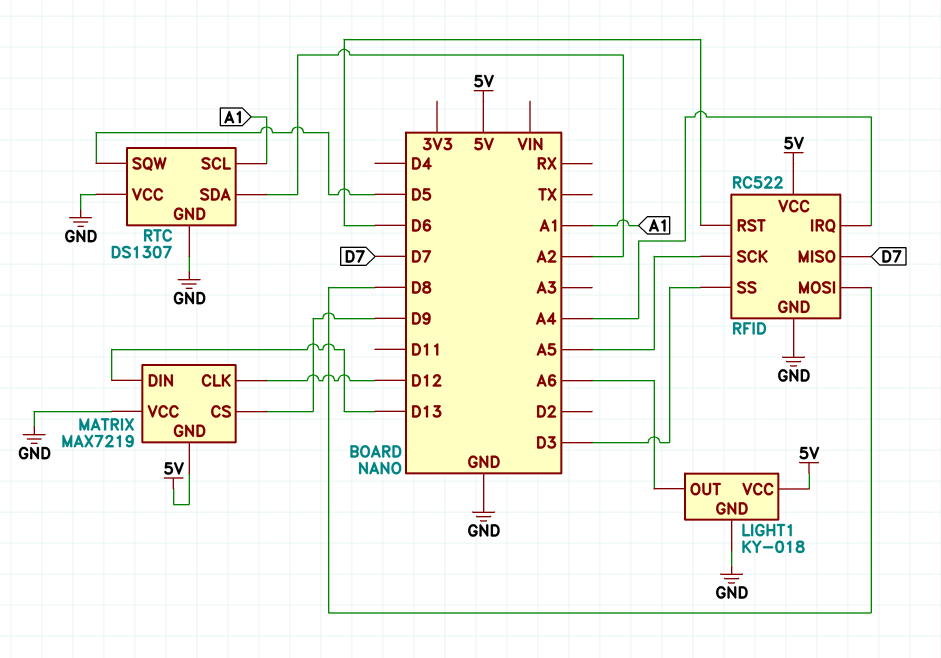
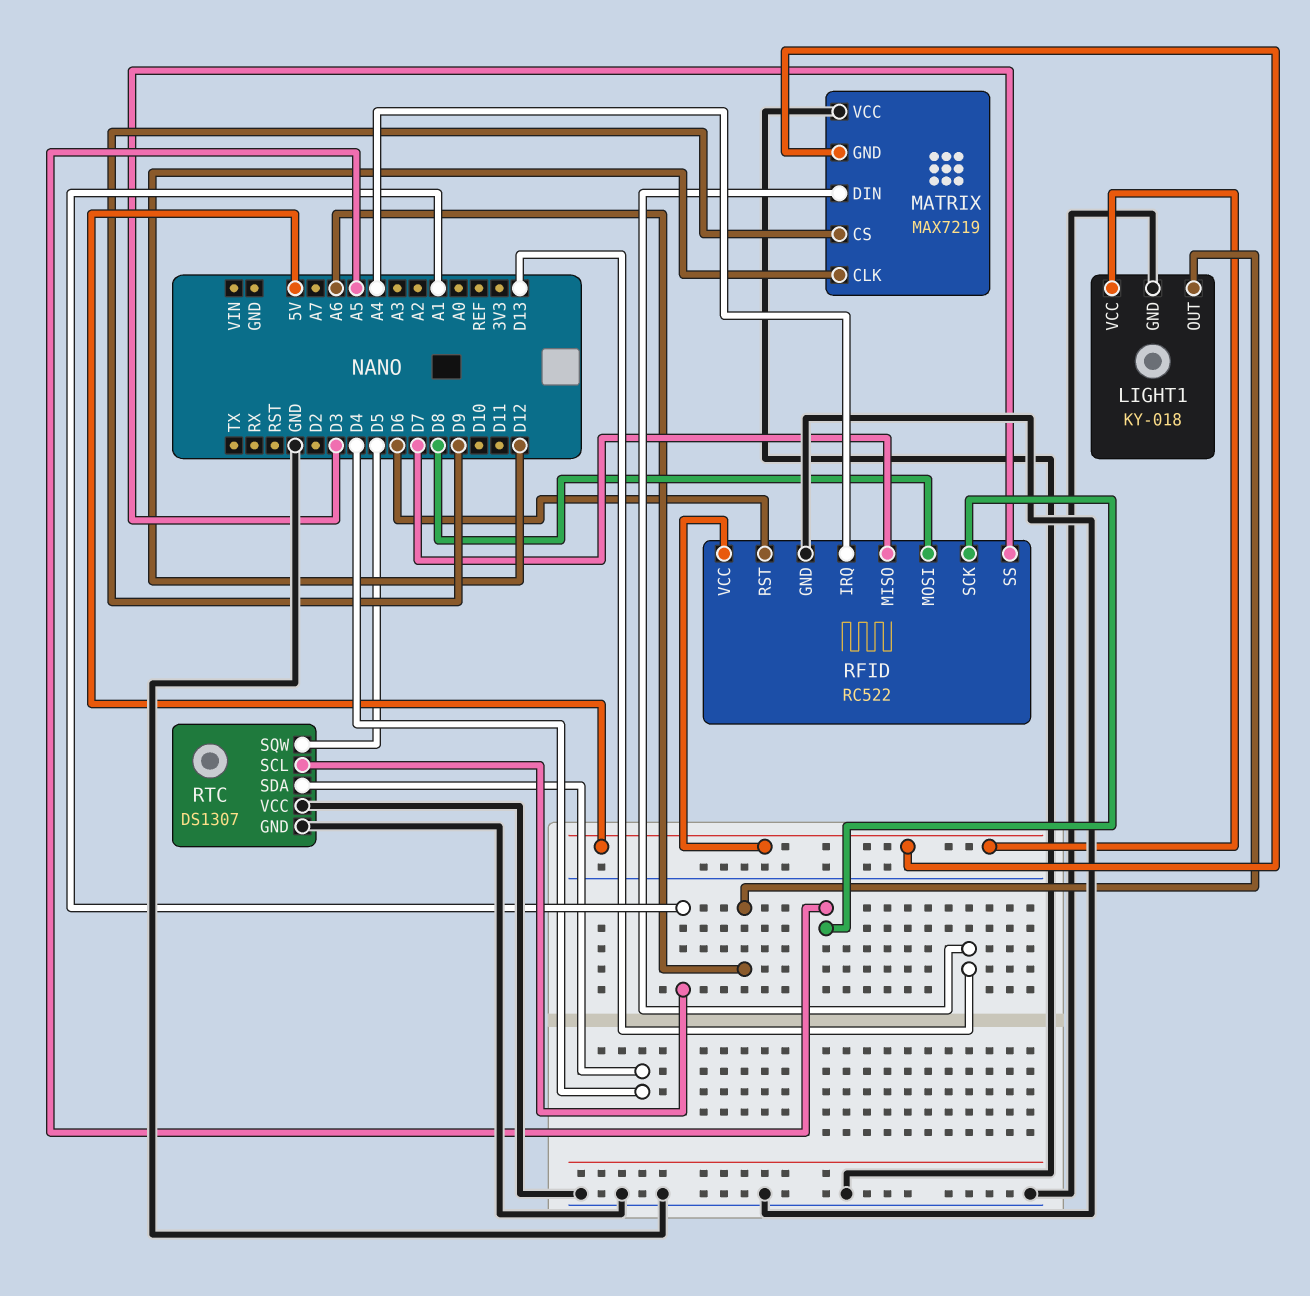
RTC pin SDA: A2 -> D4

